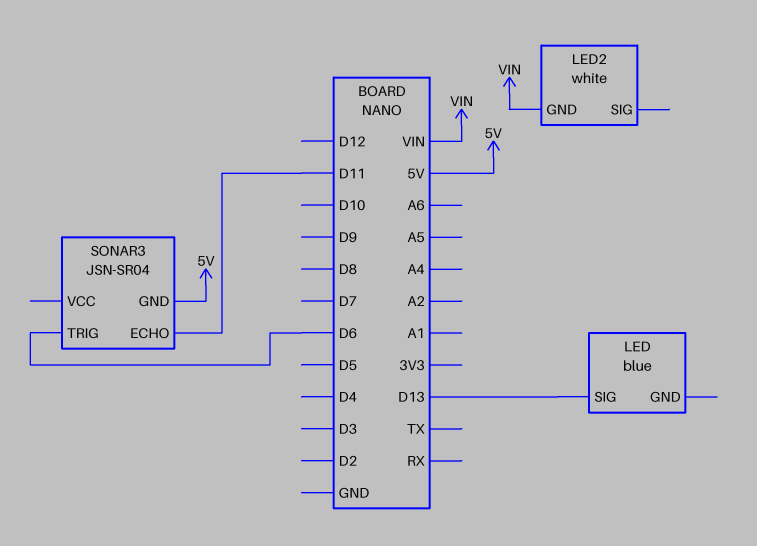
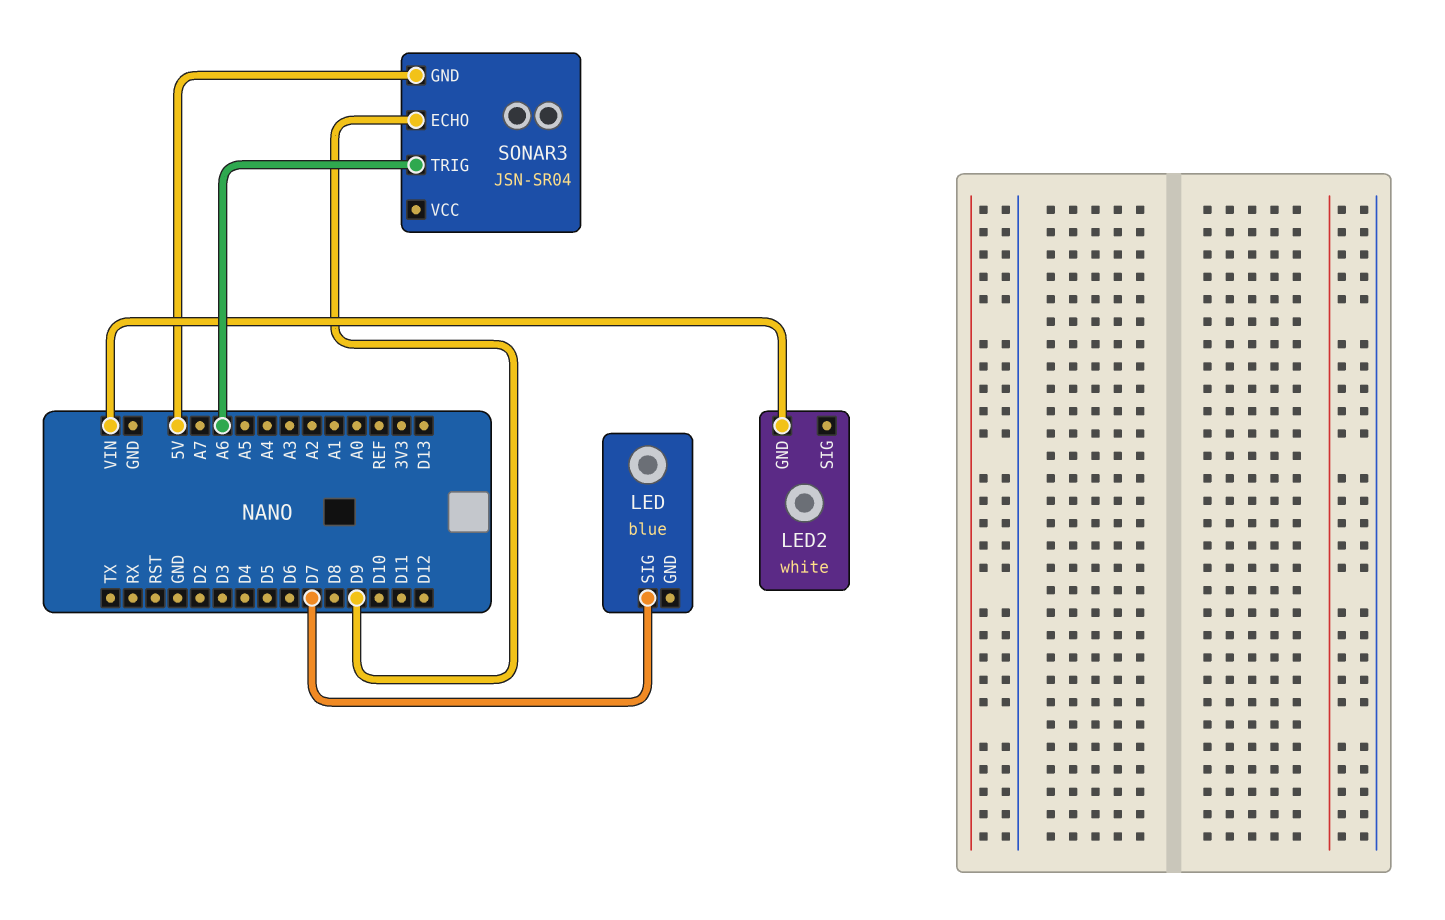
LED pin SIG: D13 -> D7
SONAR3 pin ECHO: D11 -> D9
SONAR3 pin TRIG: D6 -> A6

